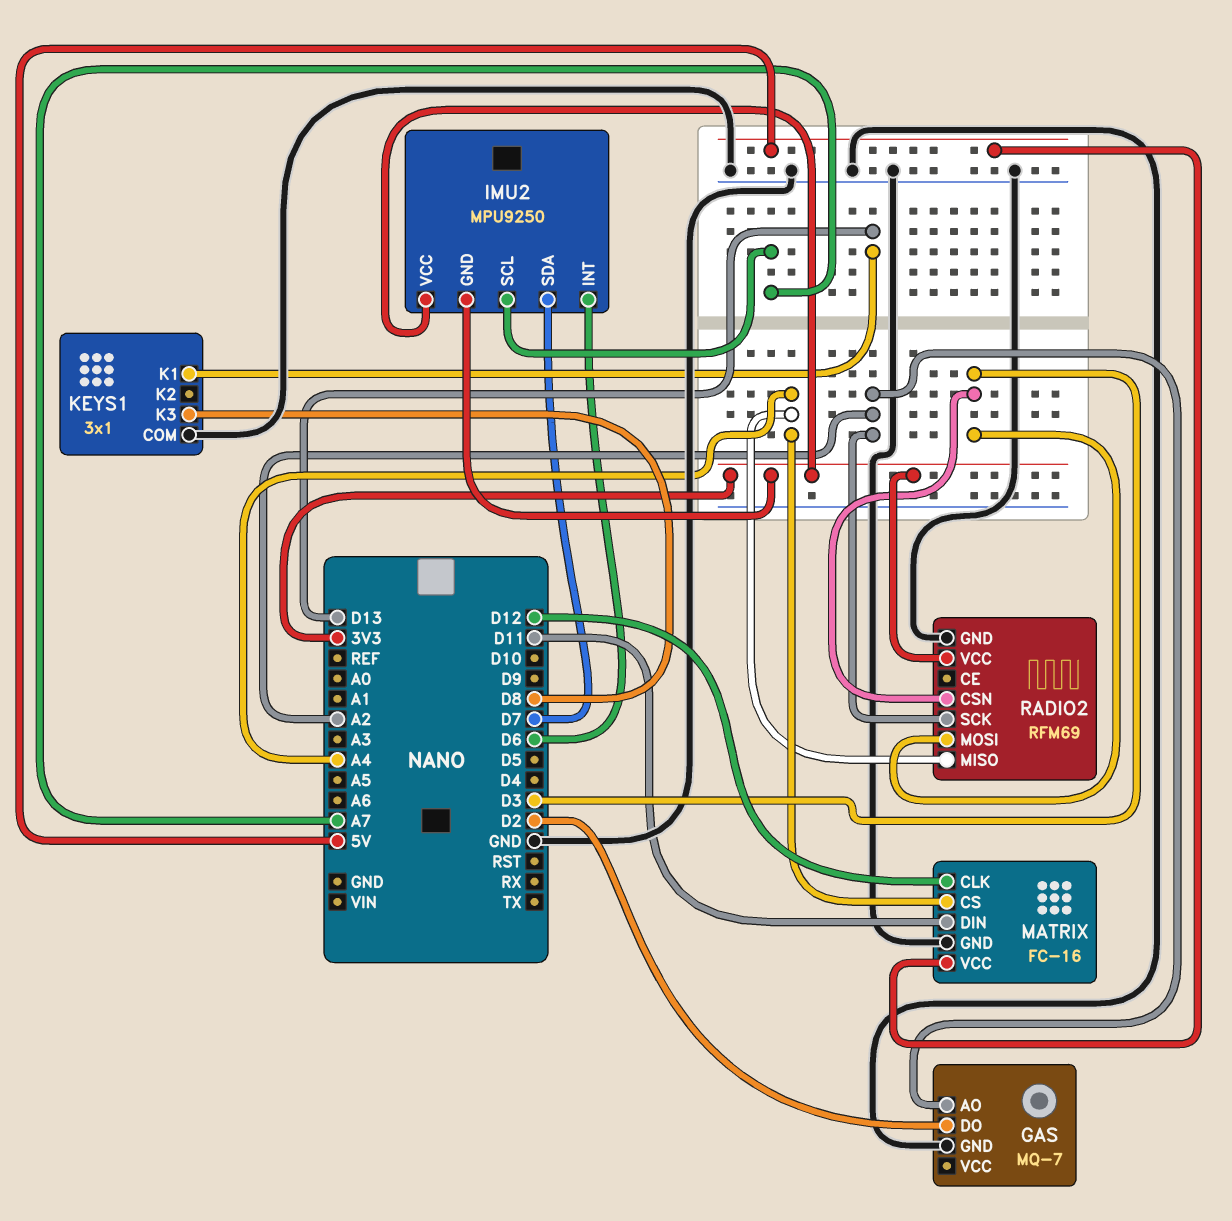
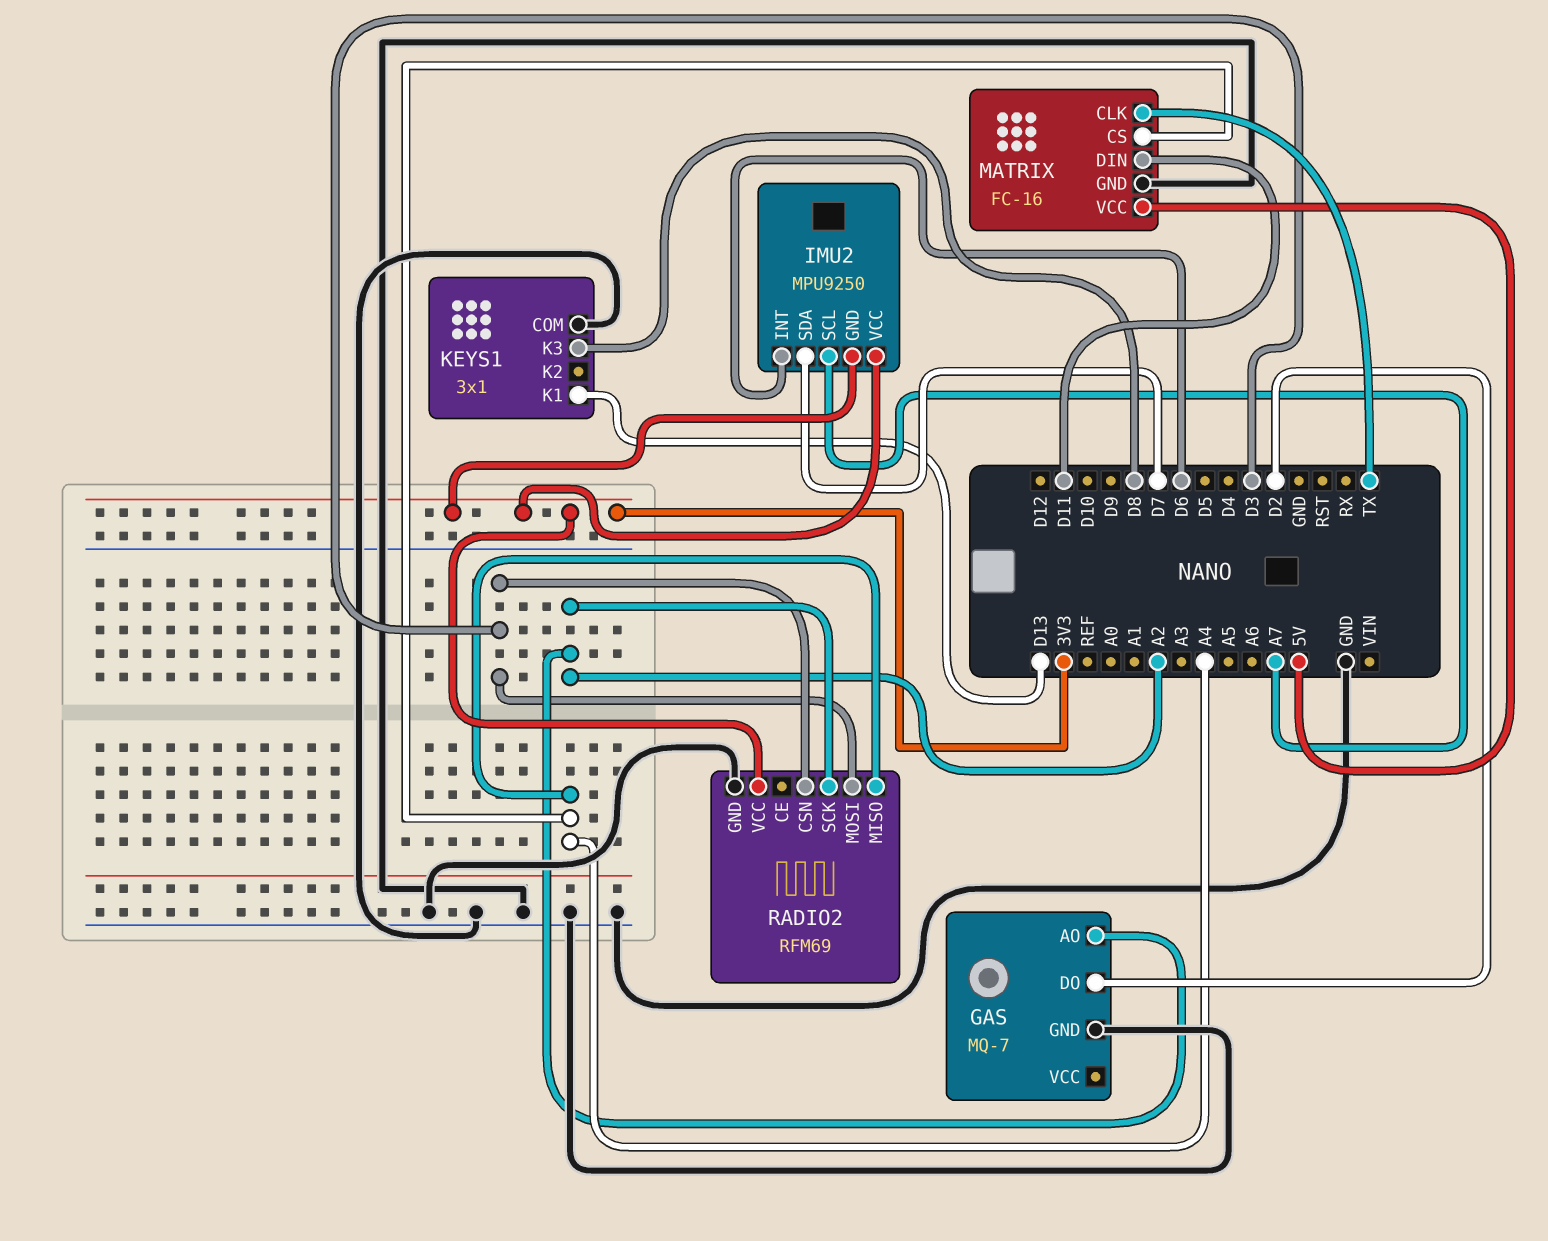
MATRIX pin CLK: D12 -> TX

